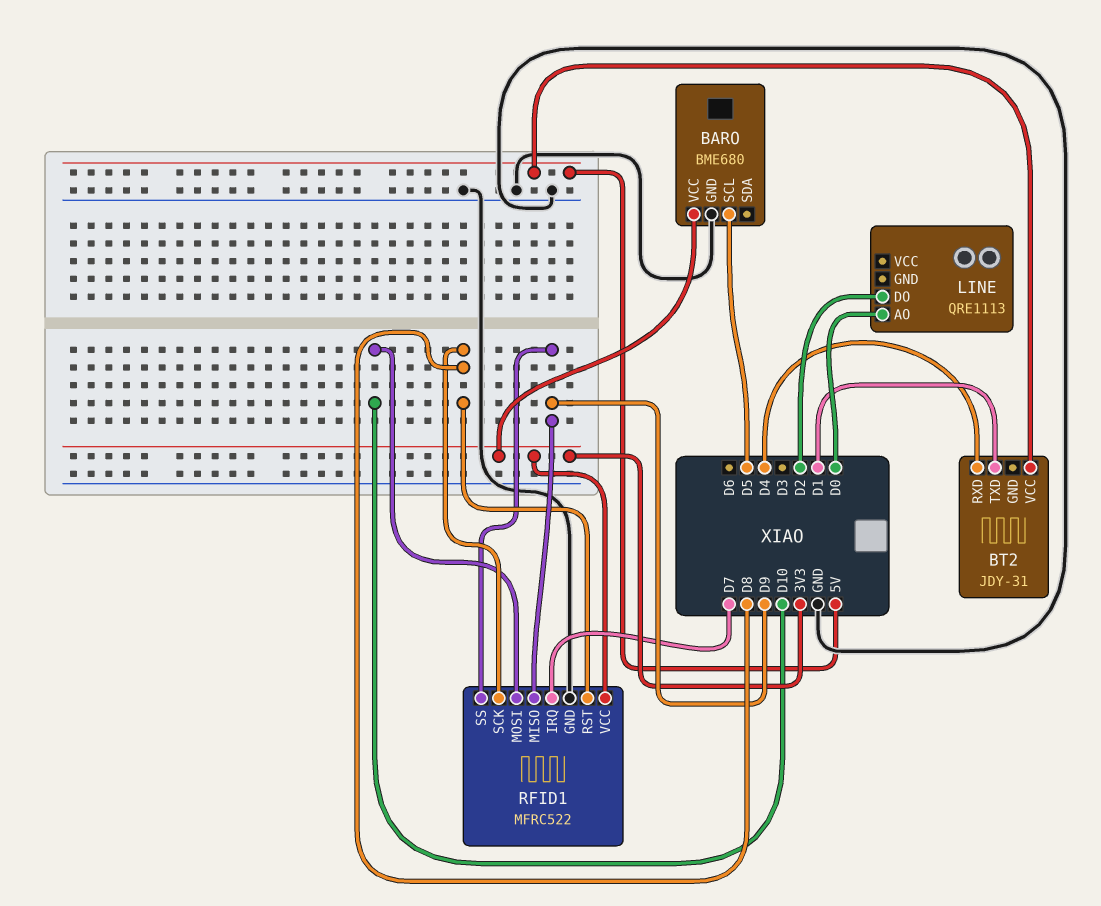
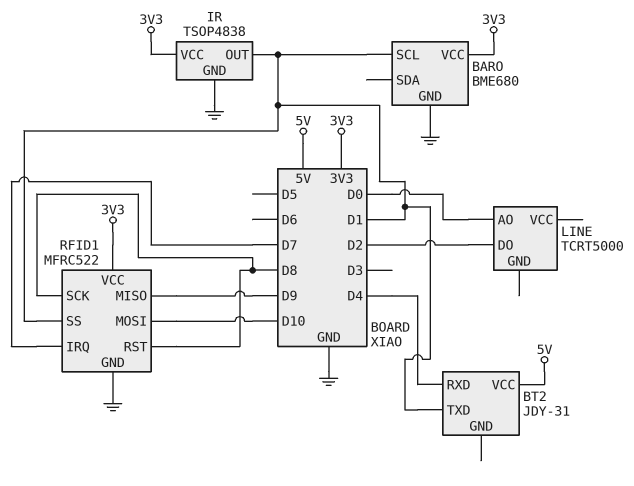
BARO pin SCL: D5 -> D1
IR: none -> TSOP4838
IR pin GND: none -> GND
IR pin OUT: none -> D1
IR pin VCC: none -> 3V3
LINE: QRE1113 -> TCRT5000
RFID1 pin SS: D9 -> D1

